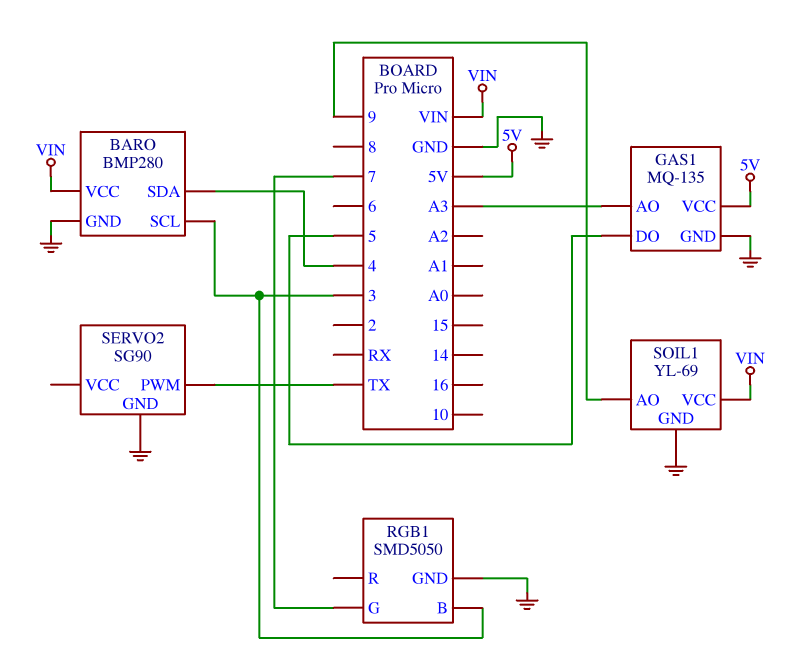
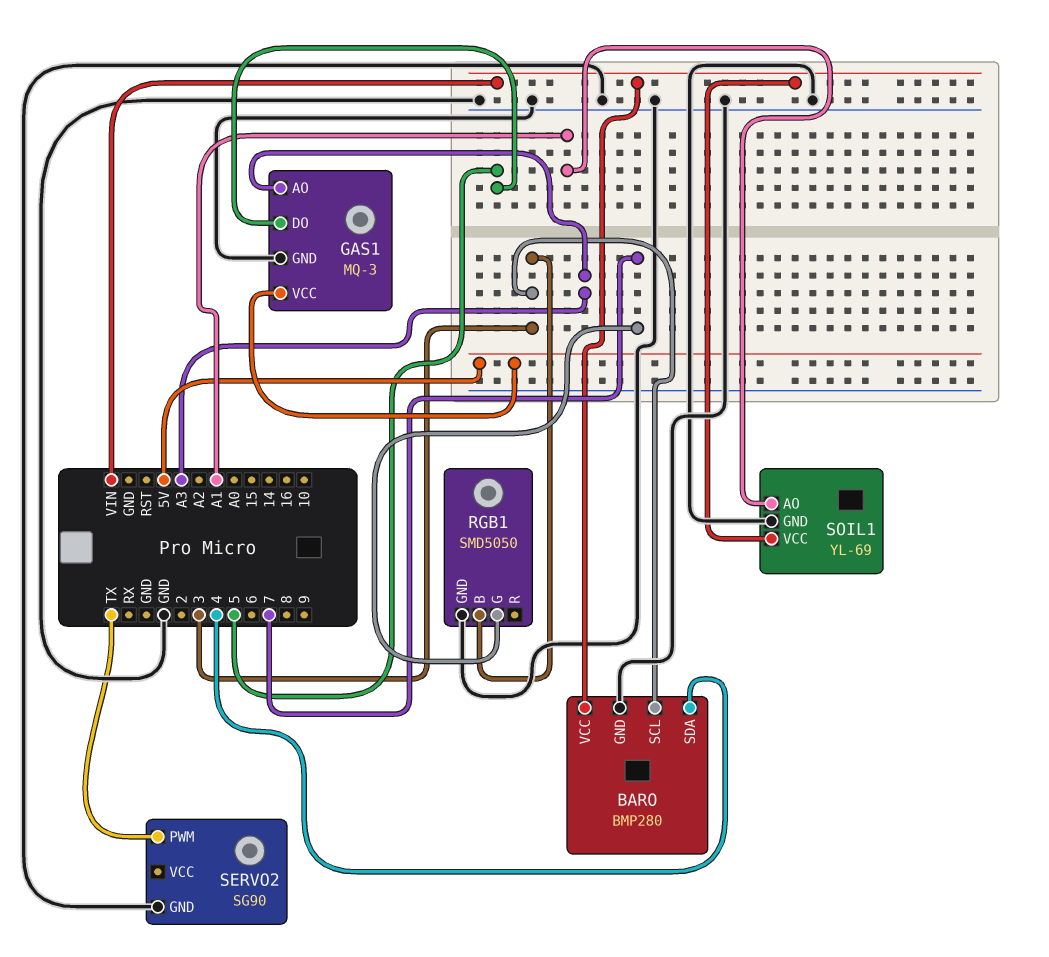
GAS1: MQ-135 -> MQ-3
SOIL1 pin AO: 9 -> A1

